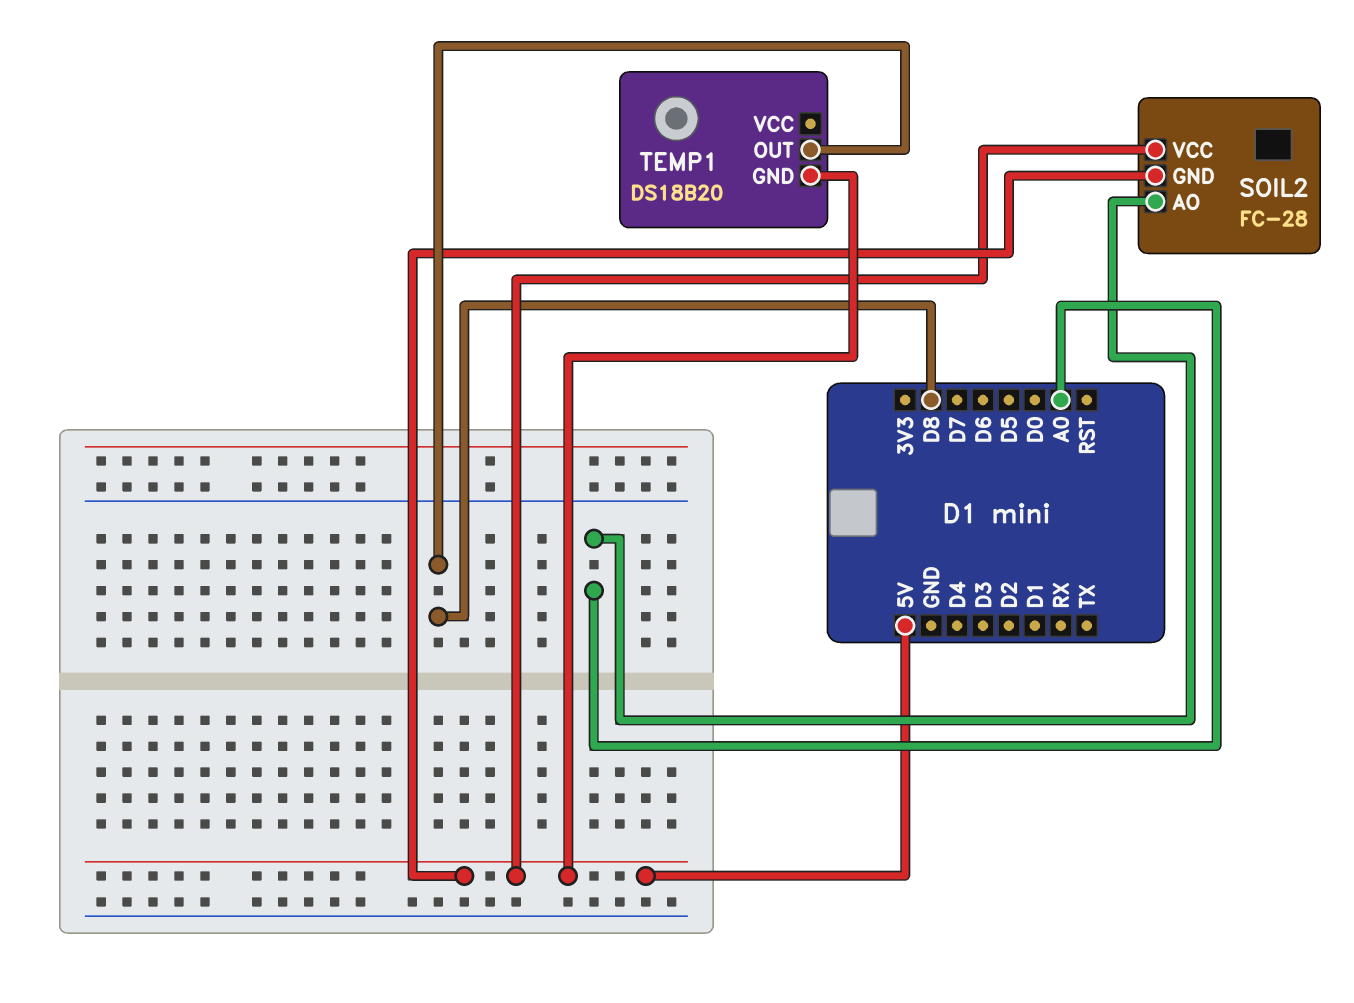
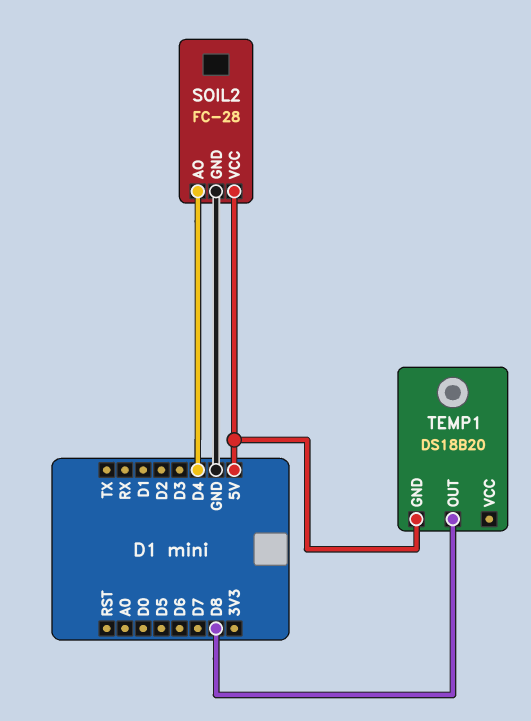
SOIL2 pin AO: A0 -> D4
SOIL2 pin GND: 5V -> GND

